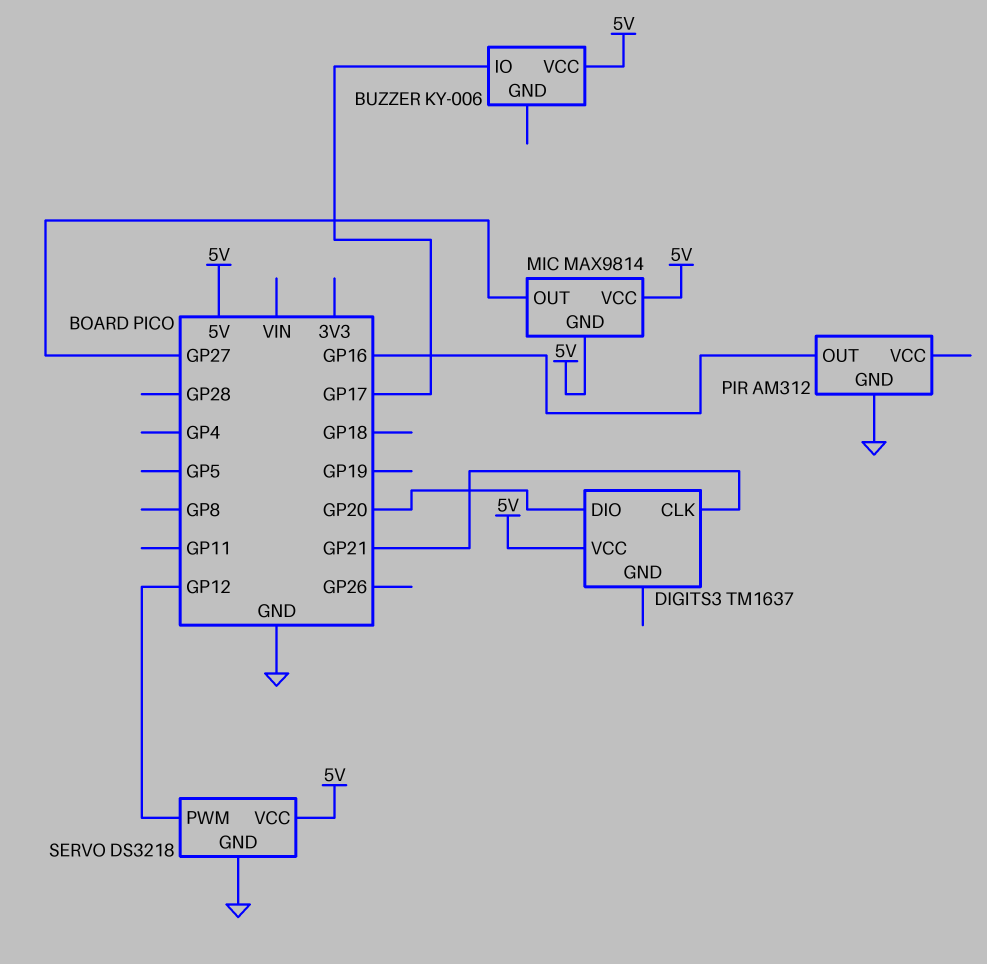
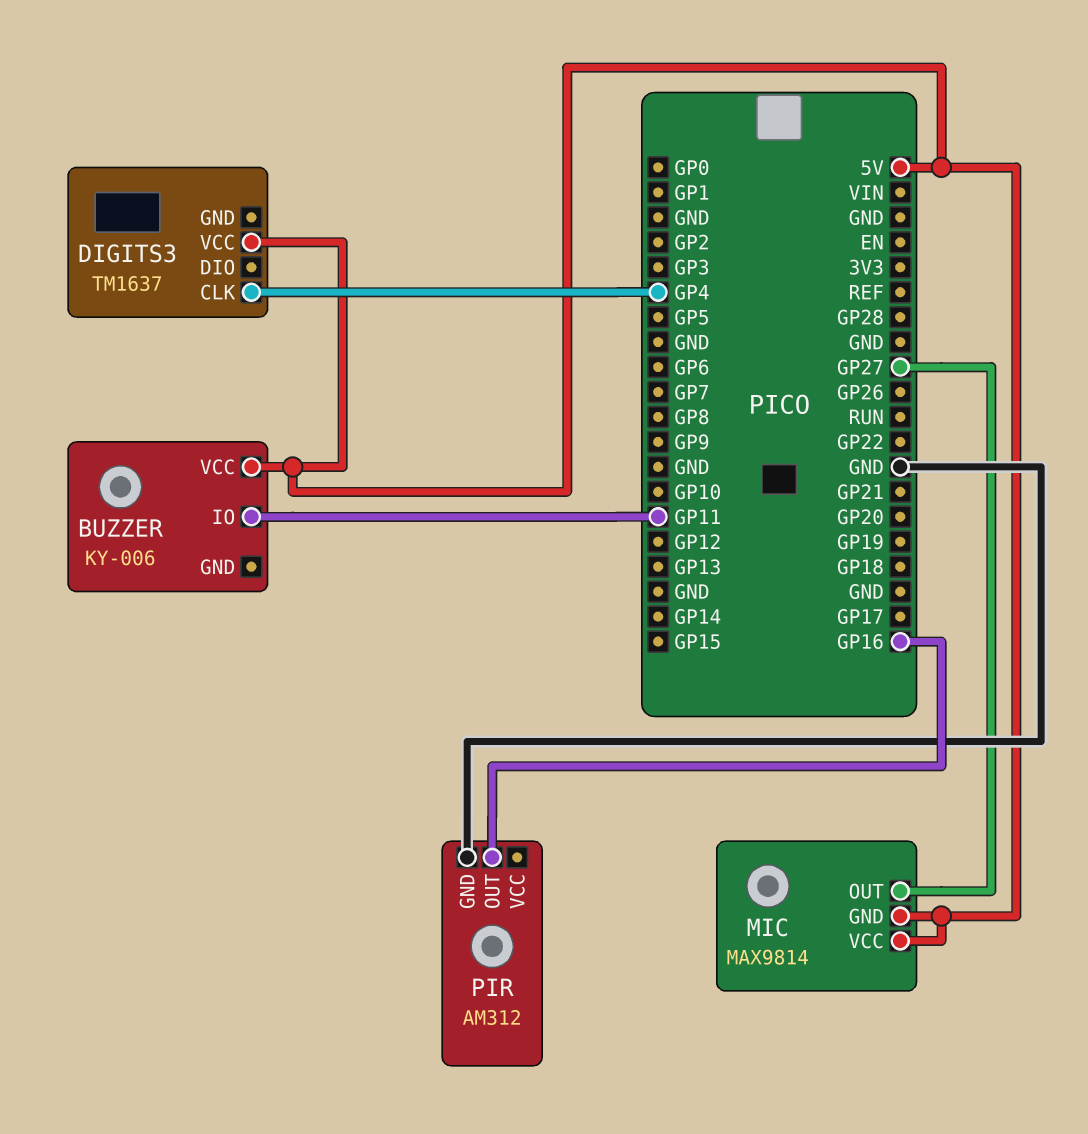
BUZZER pin IO: GP17 -> GP11
DIGITS3 pin CLK: GP21 -> GP4
DIGITS3 pin DIO: GP20 -> none
SERVO: DS3218 -> none
SERVO pin GND: GND -> none
SERVO pin PWM: GP12 -> none
SERVO pin VCC: 5V -> none

